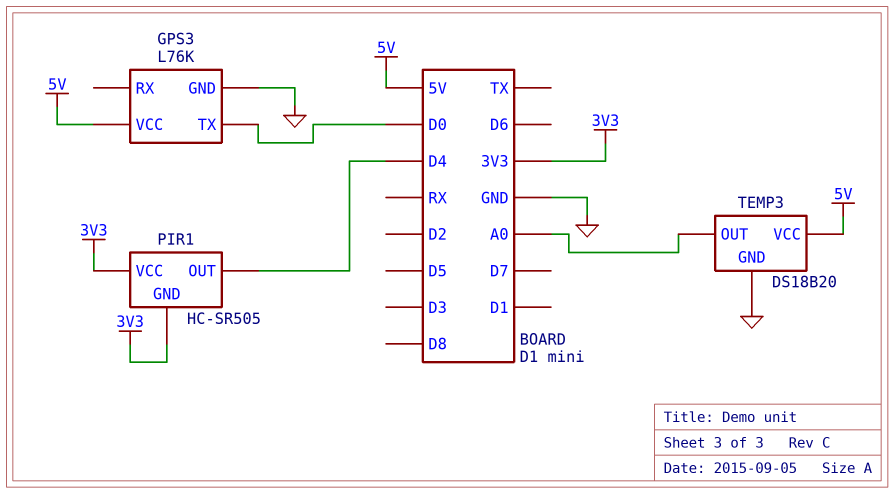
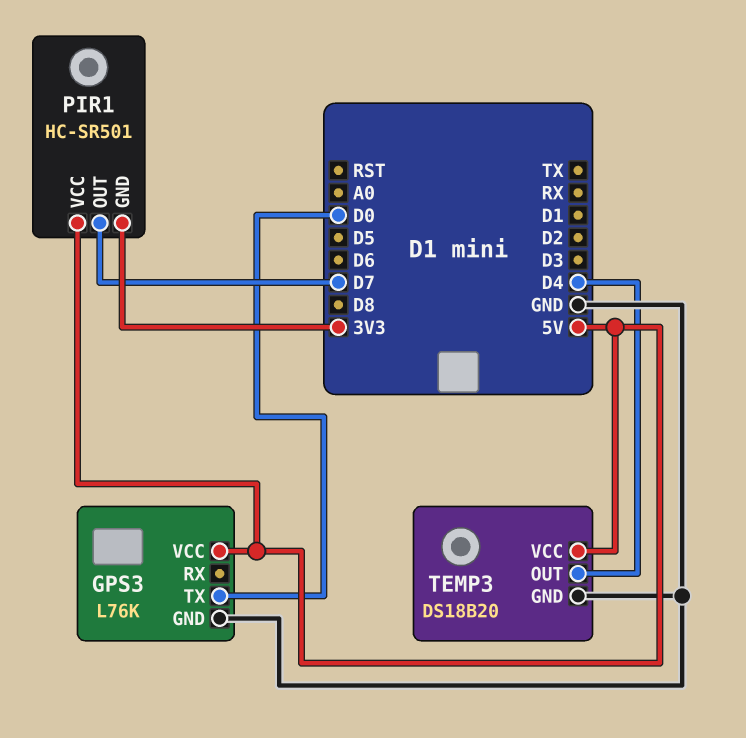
PIR1: HC-SR505 -> HC-SR501
PIR1 pin OUT: D4 -> D7
PIR1 pin VCC: 3V3 -> 5V
TEMP3 pin OUT: A0 -> D4

